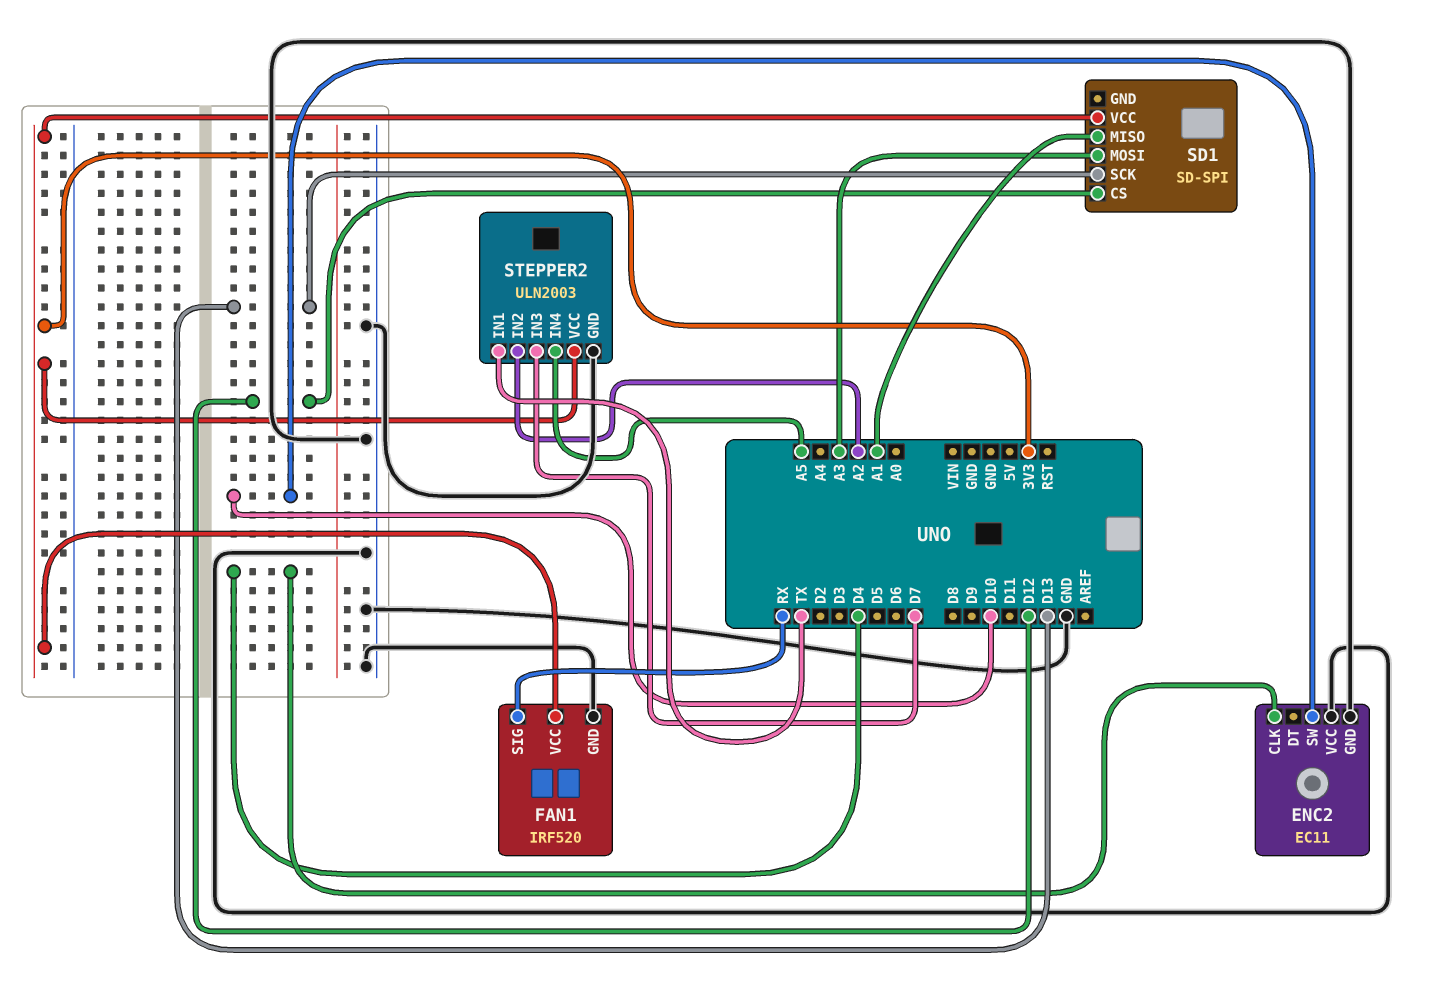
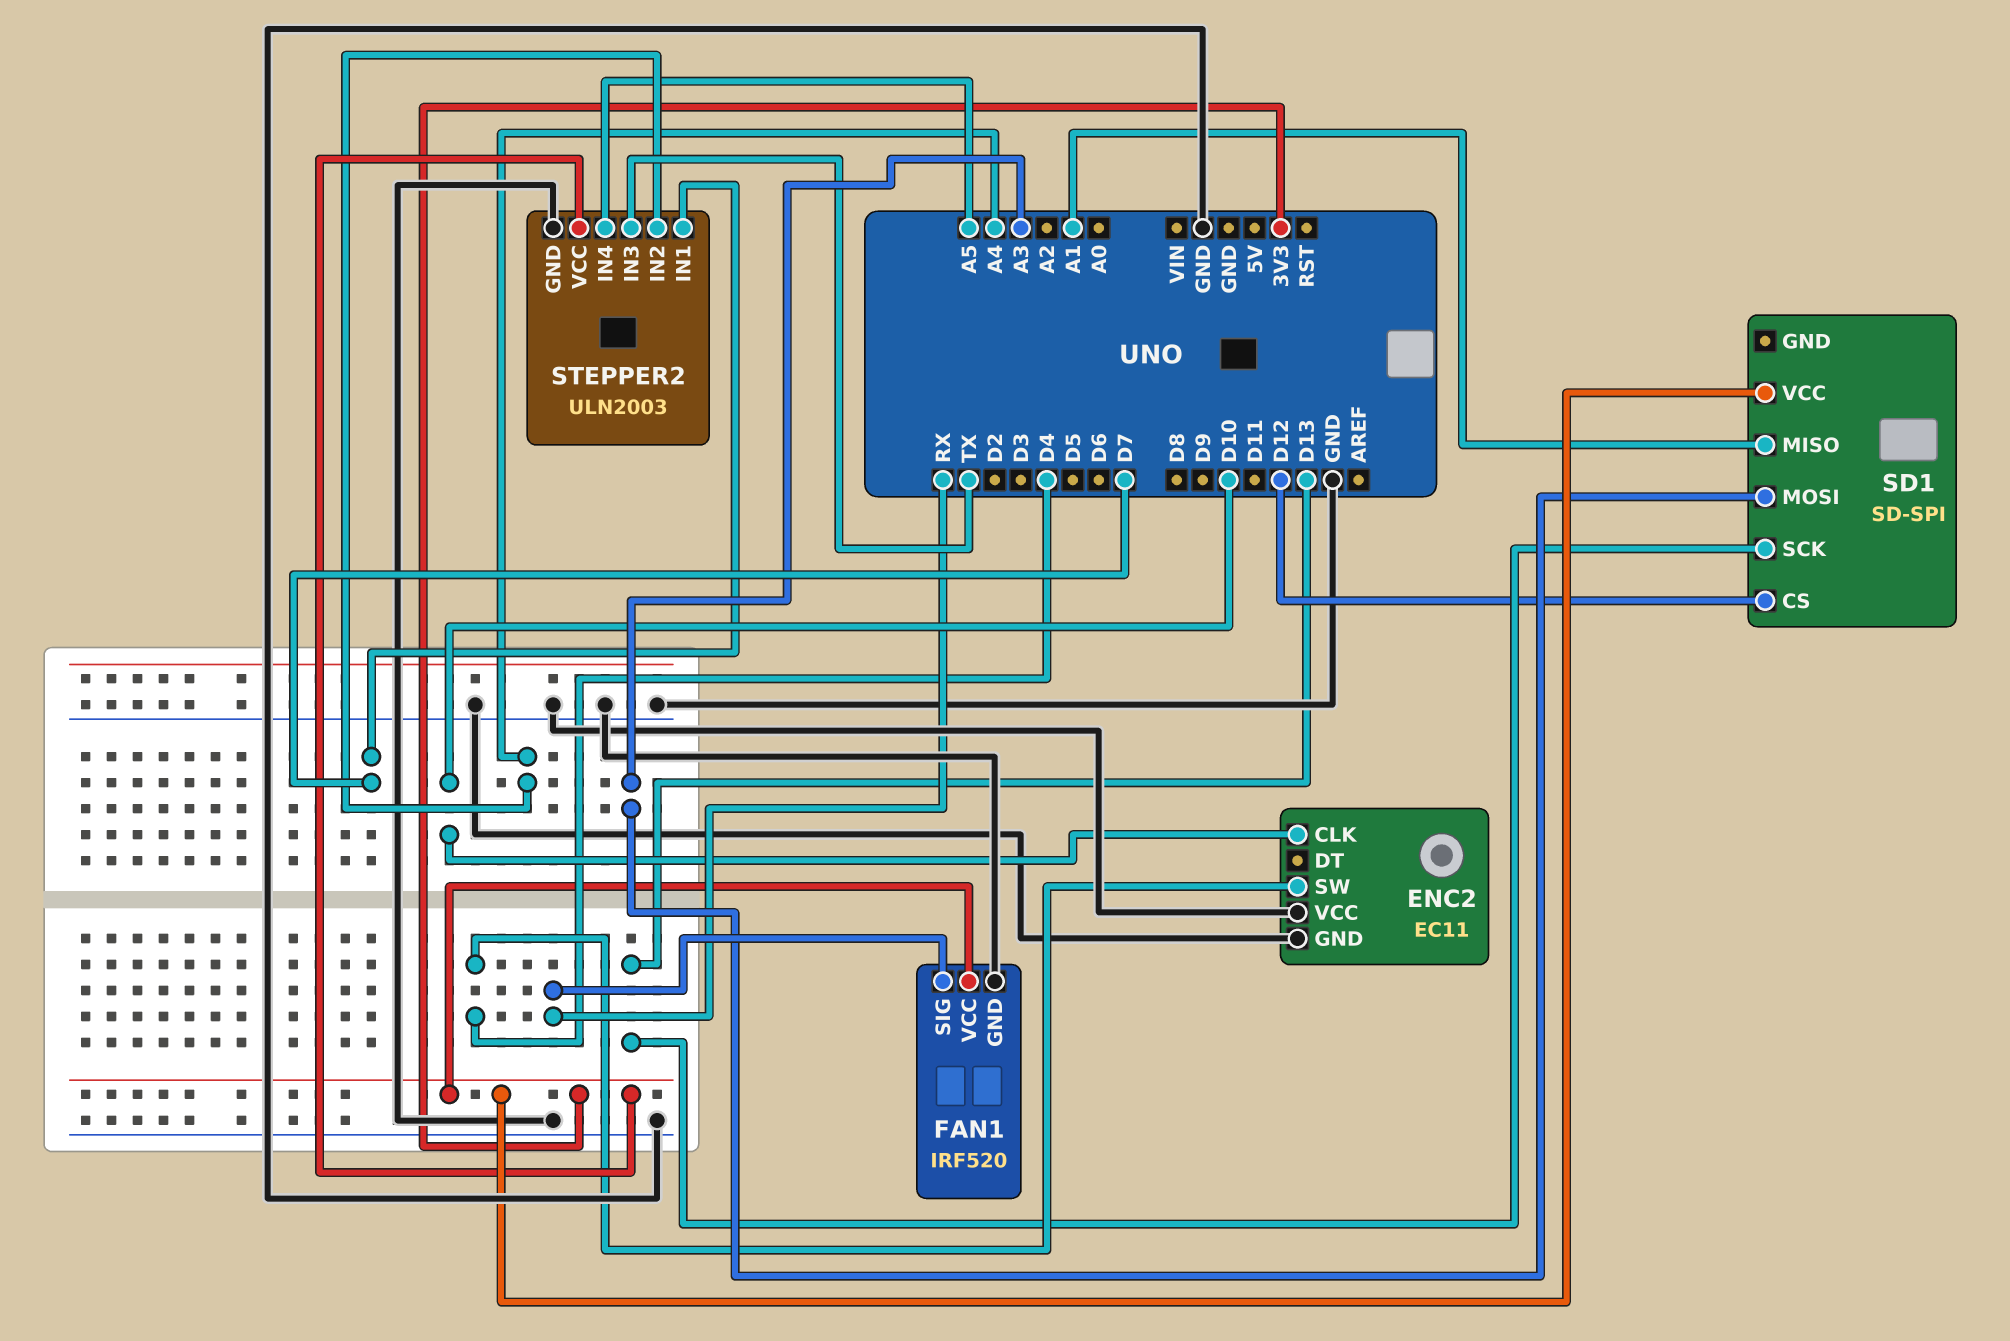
ENC2 pin CLK: D4 -> D10
ENC2 pin SW: D10 -> D4
STEPPER2 pin IN1: TX -> D7
STEPPER2 pin IN2: A2 -> A4
STEPPER2 pin IN3: D7 -> TX

